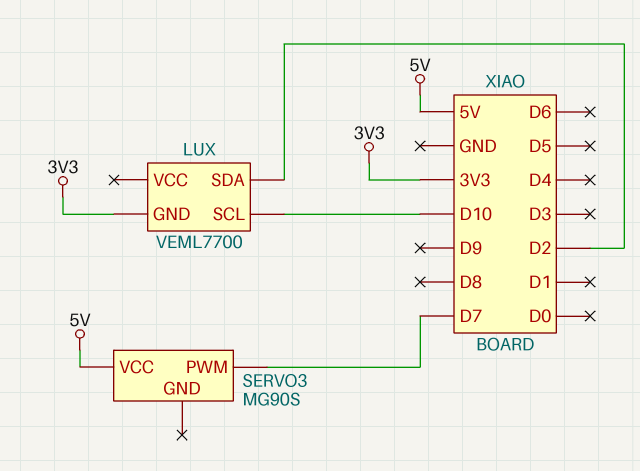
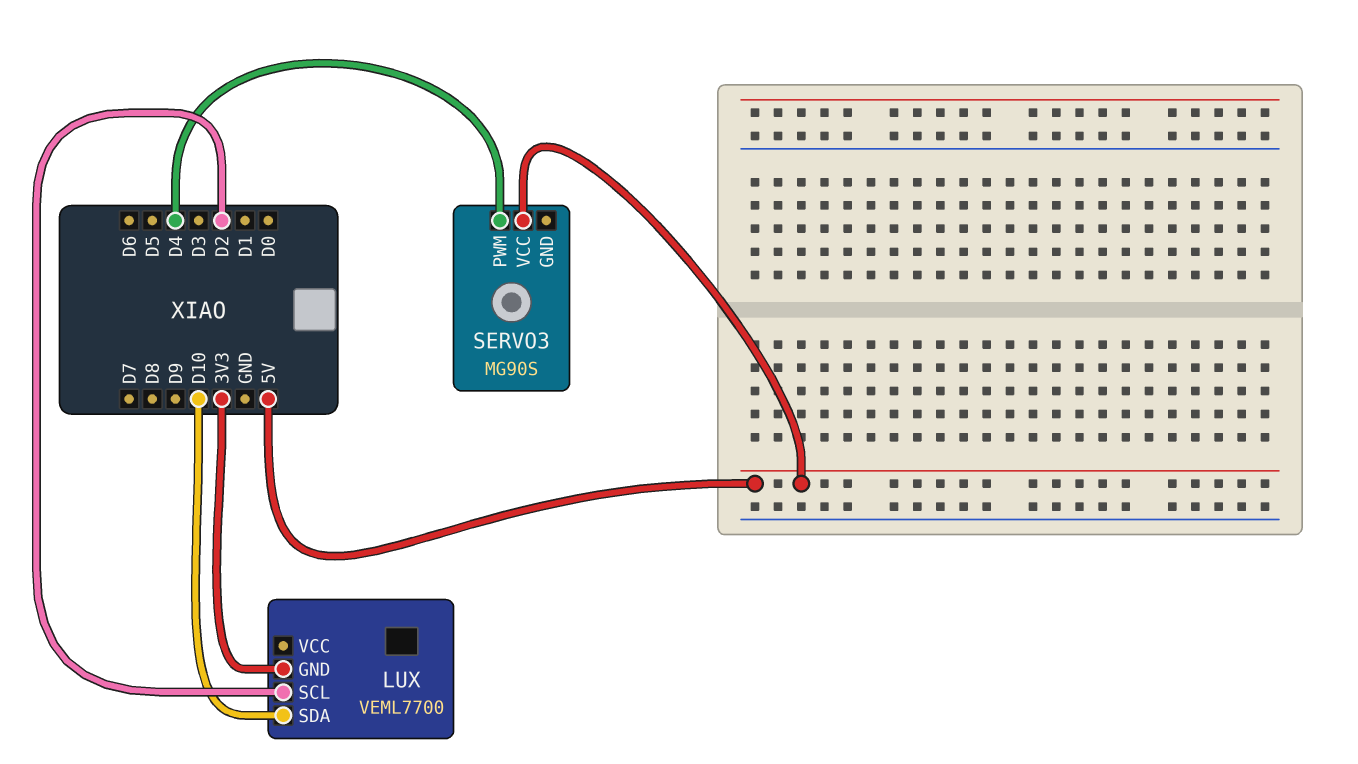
LUX pin SCL: D10 -> D2
LUX pin SDA: D2 -> D10
SERVO3 pin PWM: D7 -> D4

